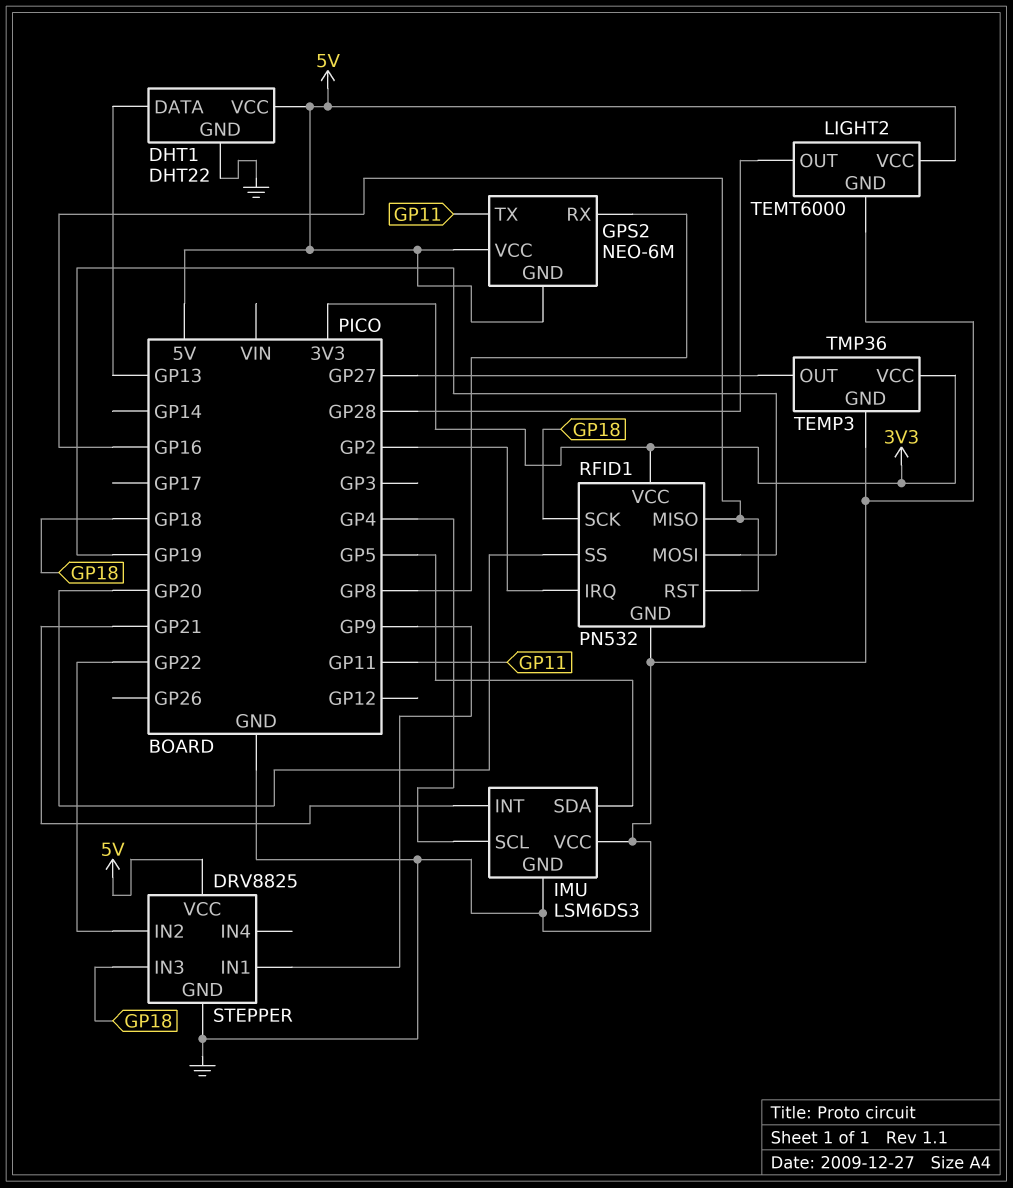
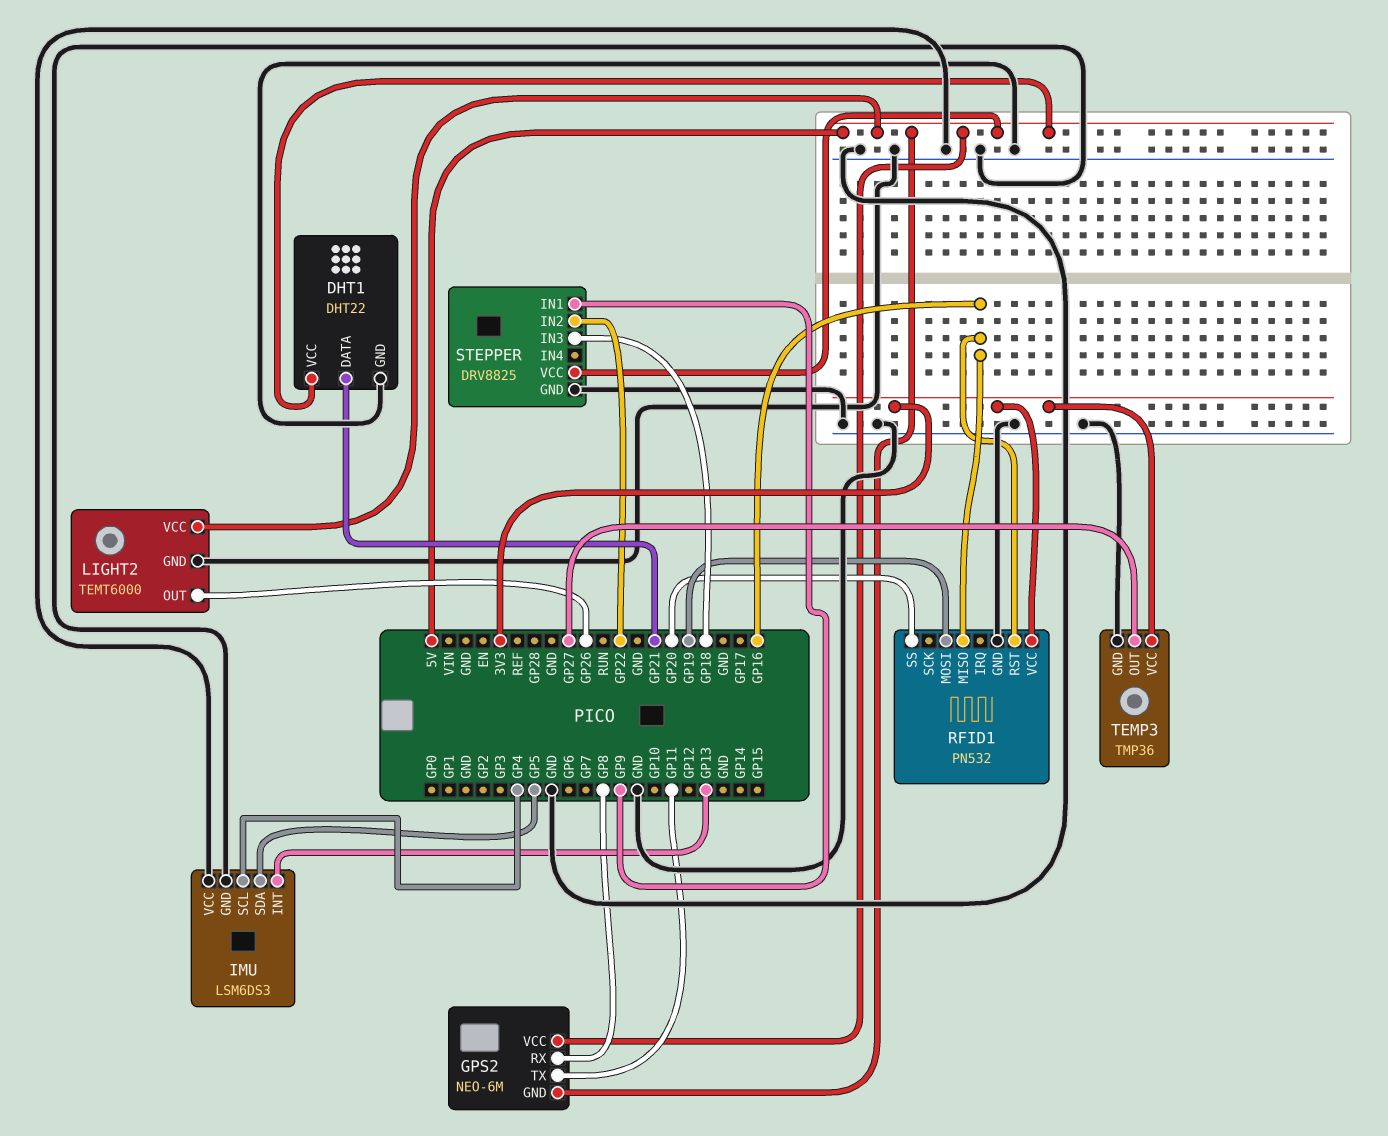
DHT1 pin DATA: GP13 -> GP21
IMU pin INT: GP21 -> GP13
LIGHT2 pin OUT: GP28 -> GP26
RFID1 pin IRQ: GP2 -> none
RFID1 pin SCK: GP18 -> none

